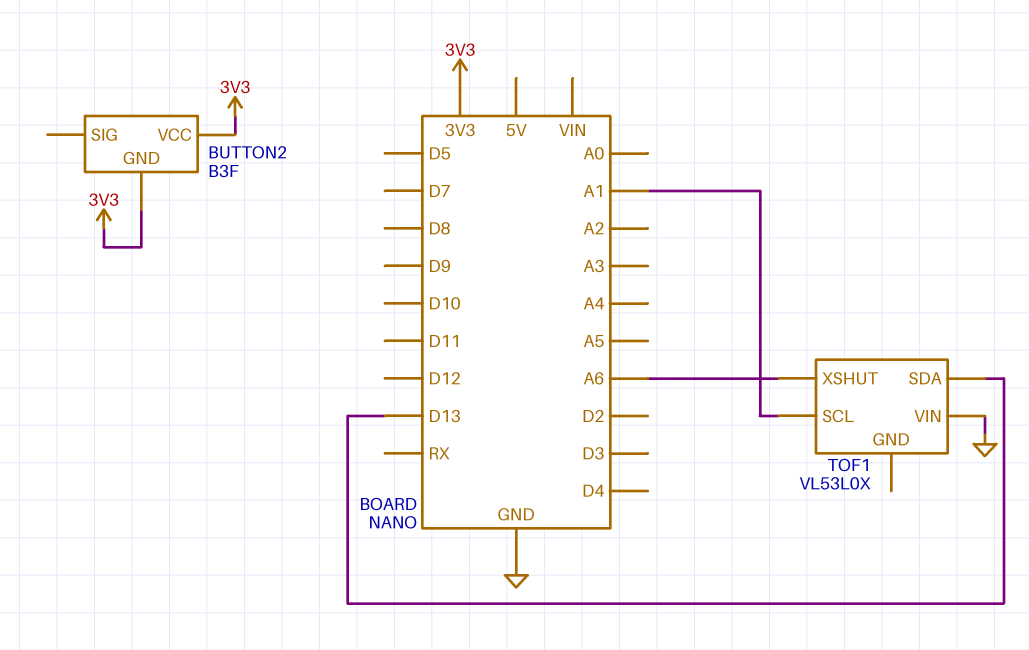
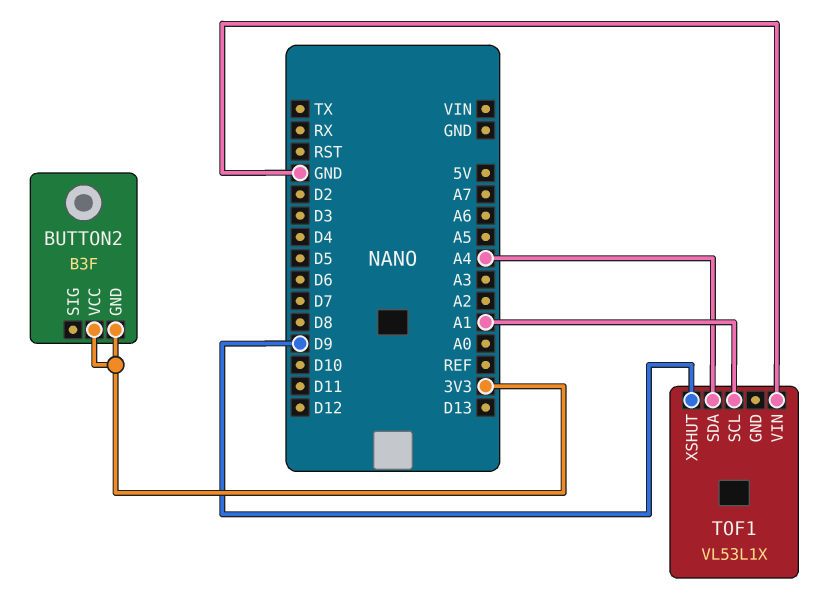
TOF1: VL53L0X -> VL53L1X
TOF1 pin SDA: D13 -> A4
TOF1 pin XSHUT: A6 -> D9

